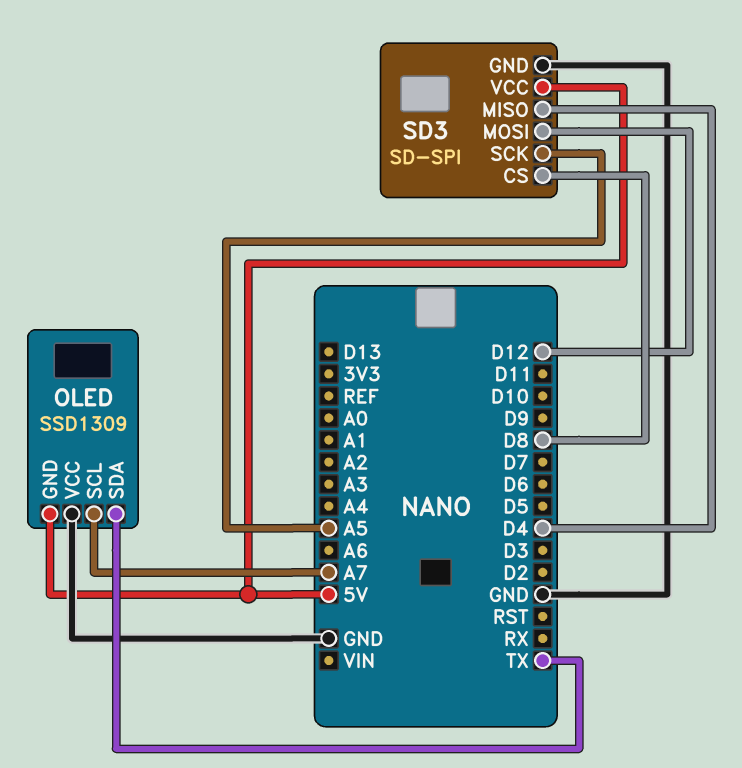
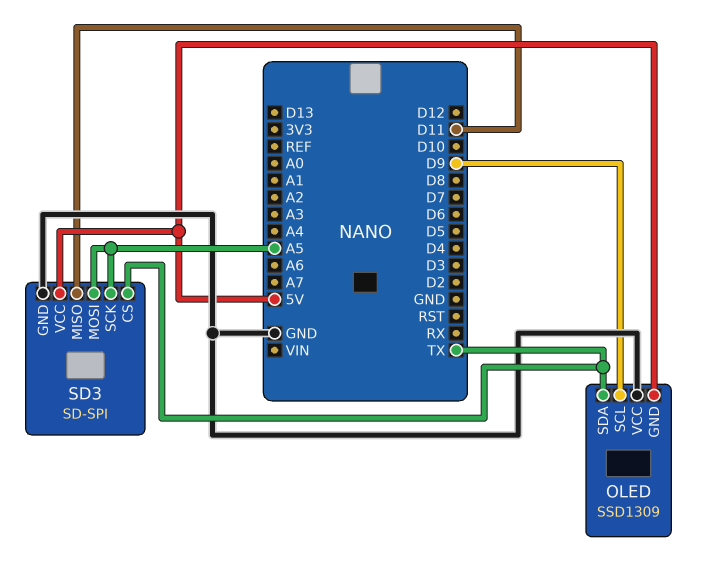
OLED pin SCL: A7 -> D9
SD3 pin CS: D8 -> TX
SD3 pin MISO: D4 -> D11
SD3 pin MOSI: D12 -> A5

